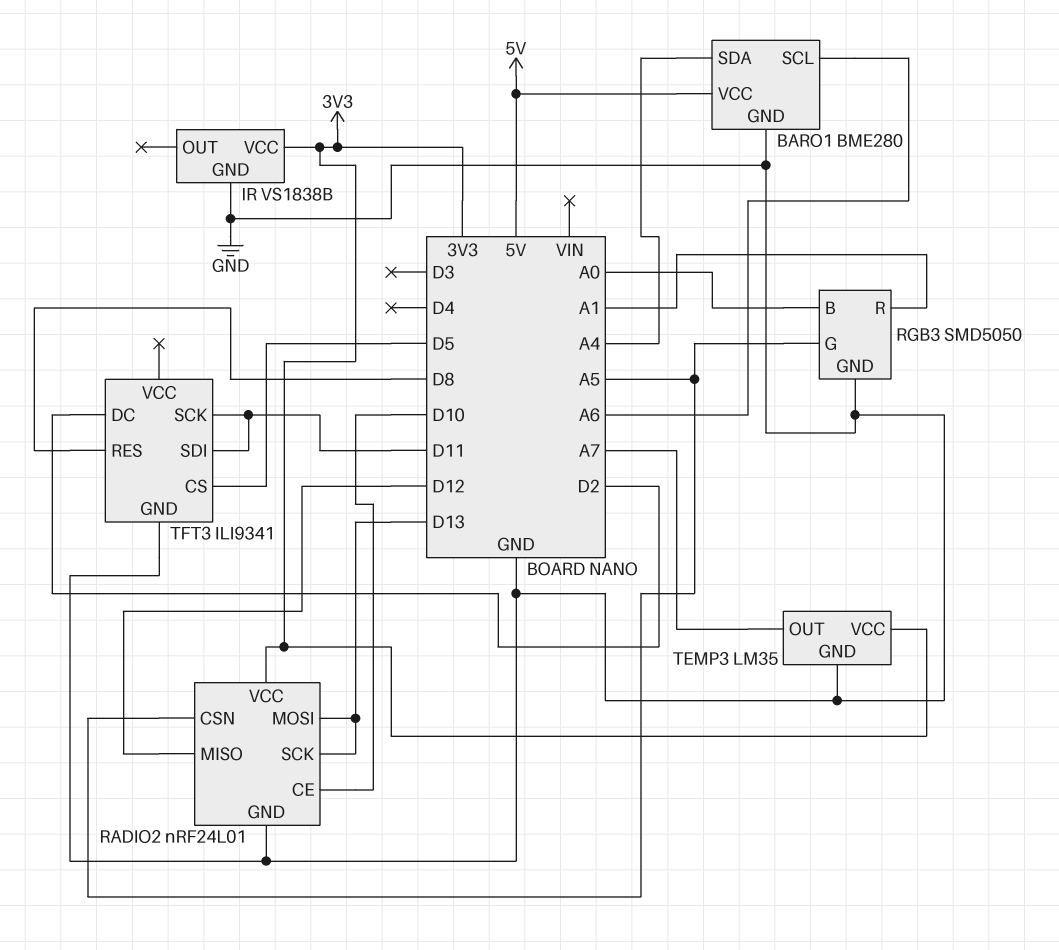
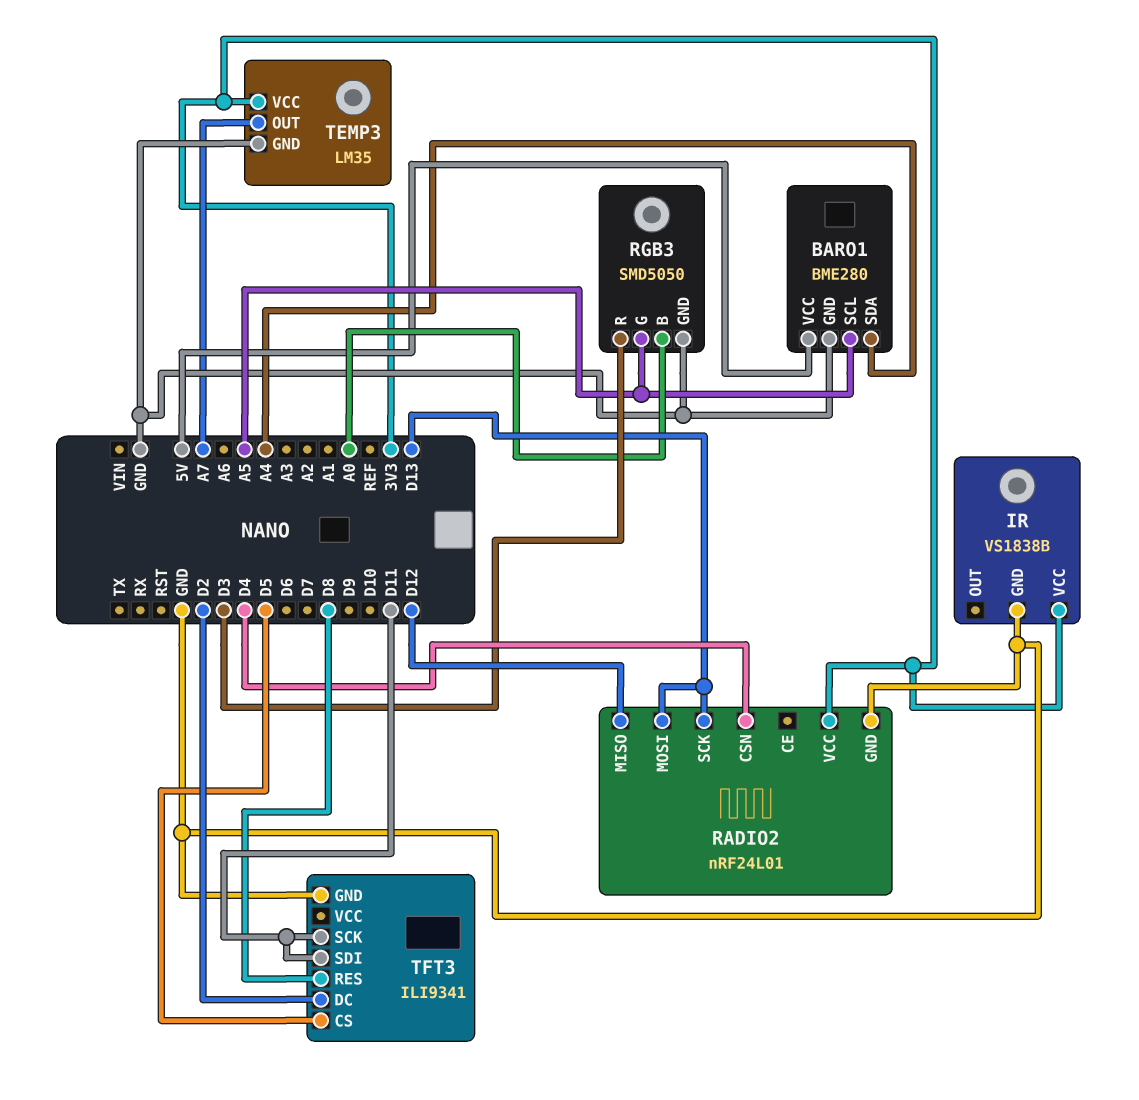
BARO1 pin SCL: A6 -> A5
RADIO2 pin CE: D10 -> none
RADIO2 pin CSN: A5 -> D4
RGB3 pin R: A1 -> D3

